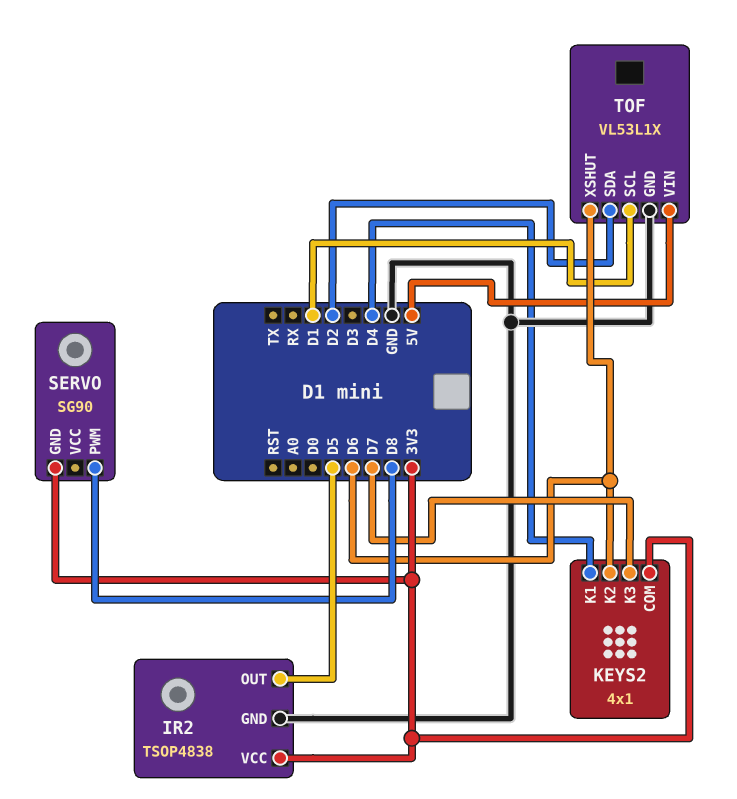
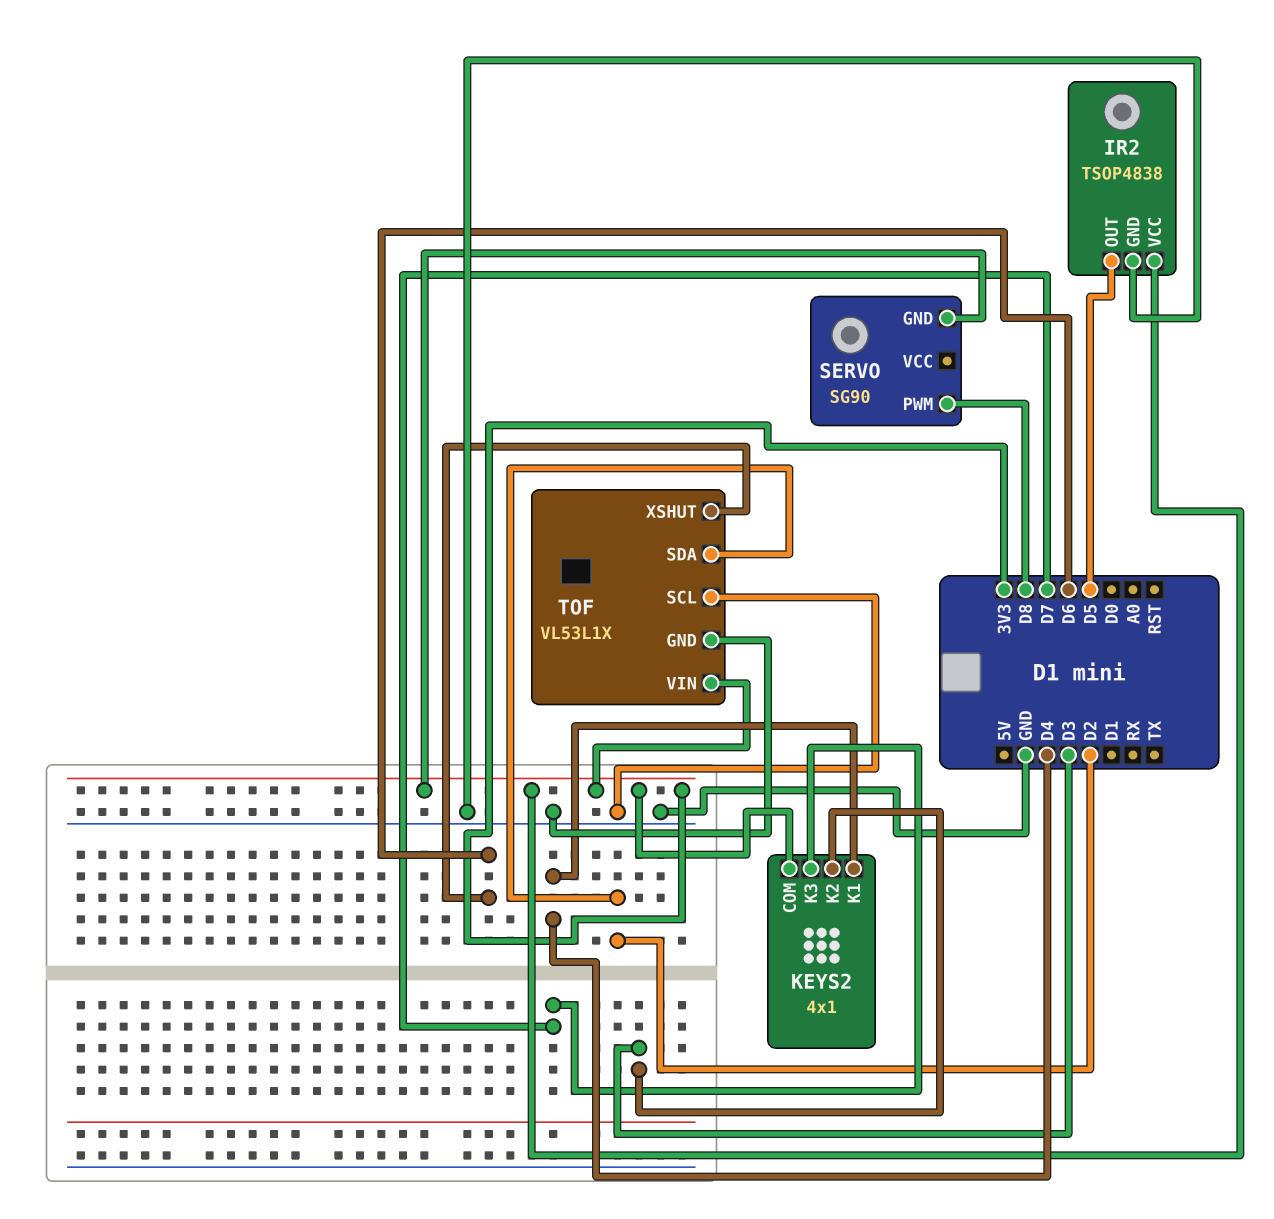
KEYS2 pin K2: D6 -> D3
TOF pin SCL: D1 -> GND
TOF pin VIN: 5V -> 3V3

